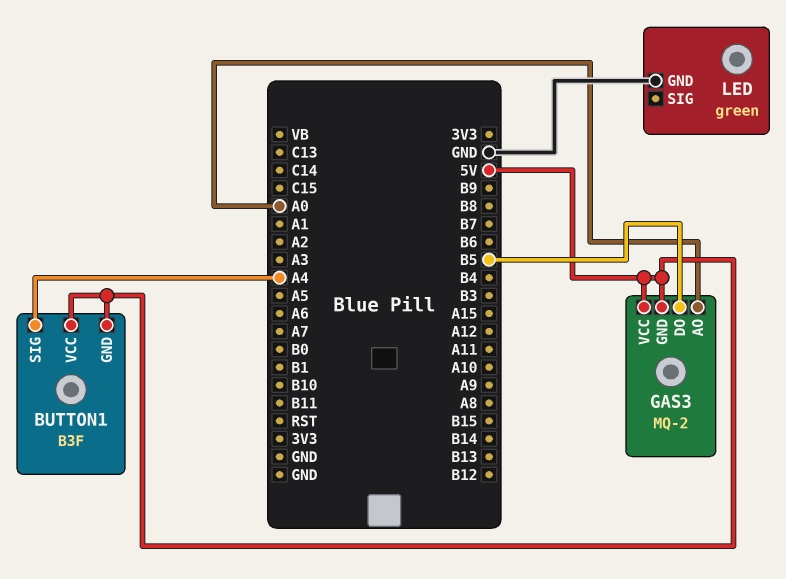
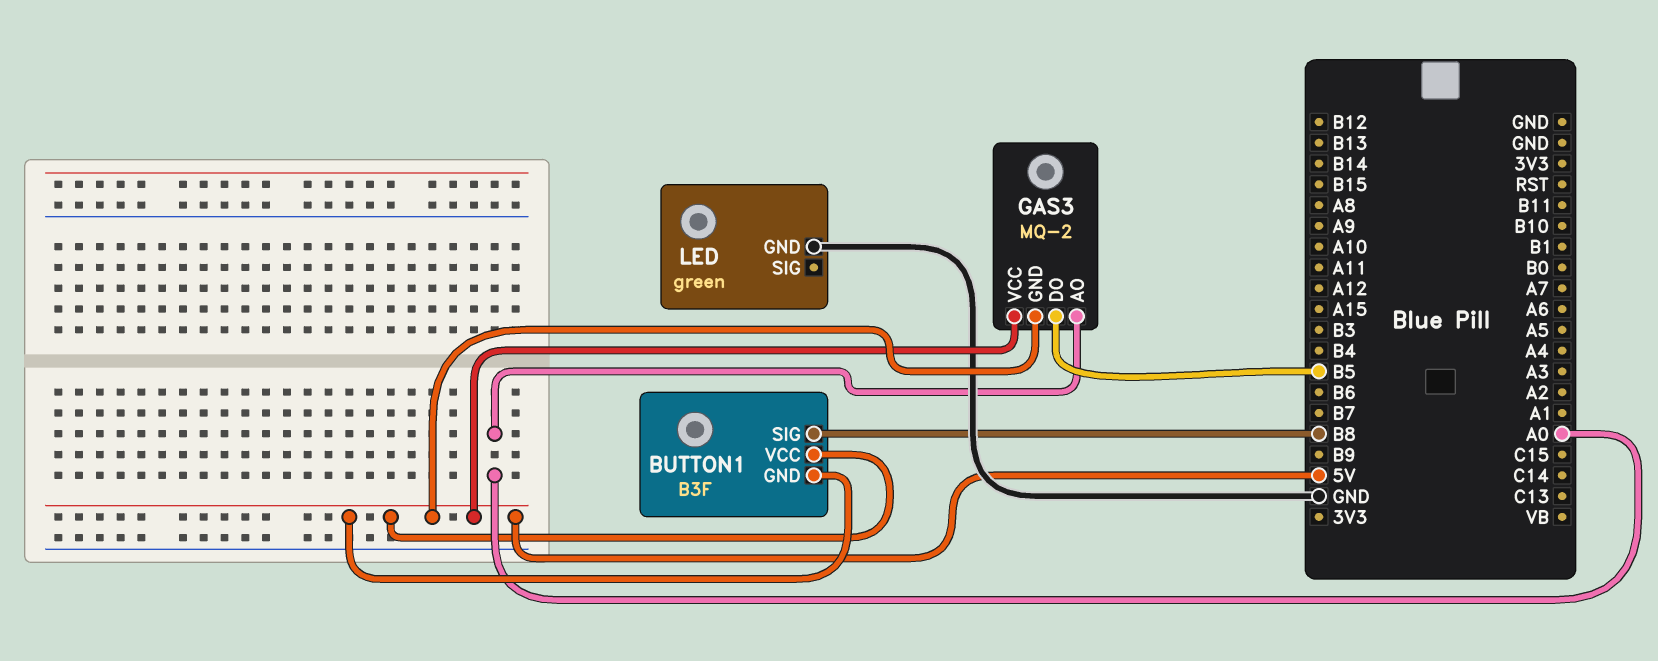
BUTTON1 pin SIG: A4 -> B8

